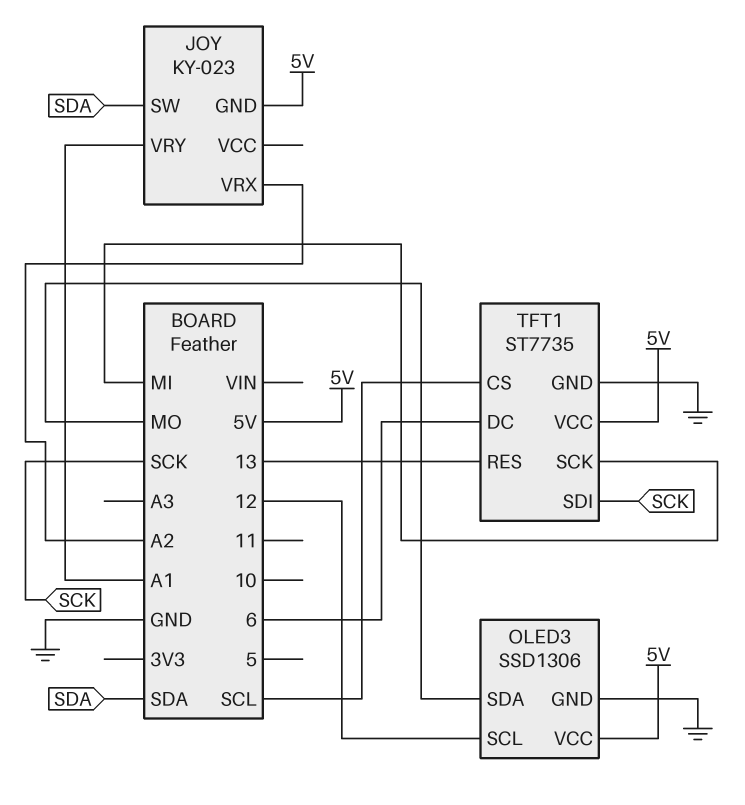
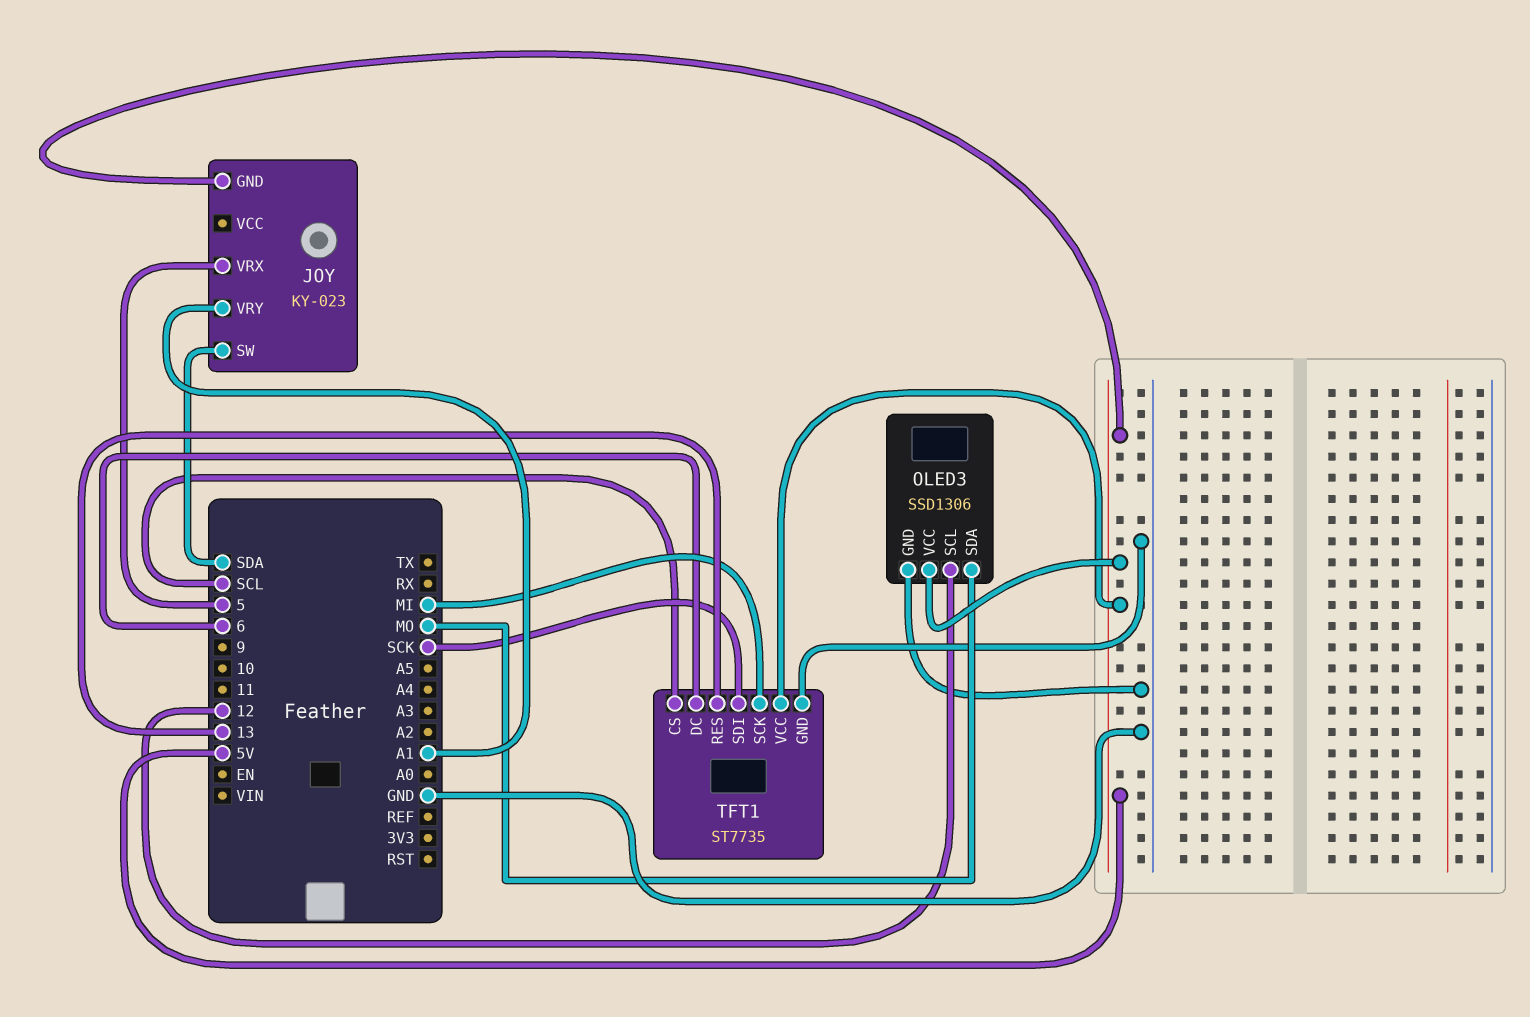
JOY pin VRX: A2 -> 5

